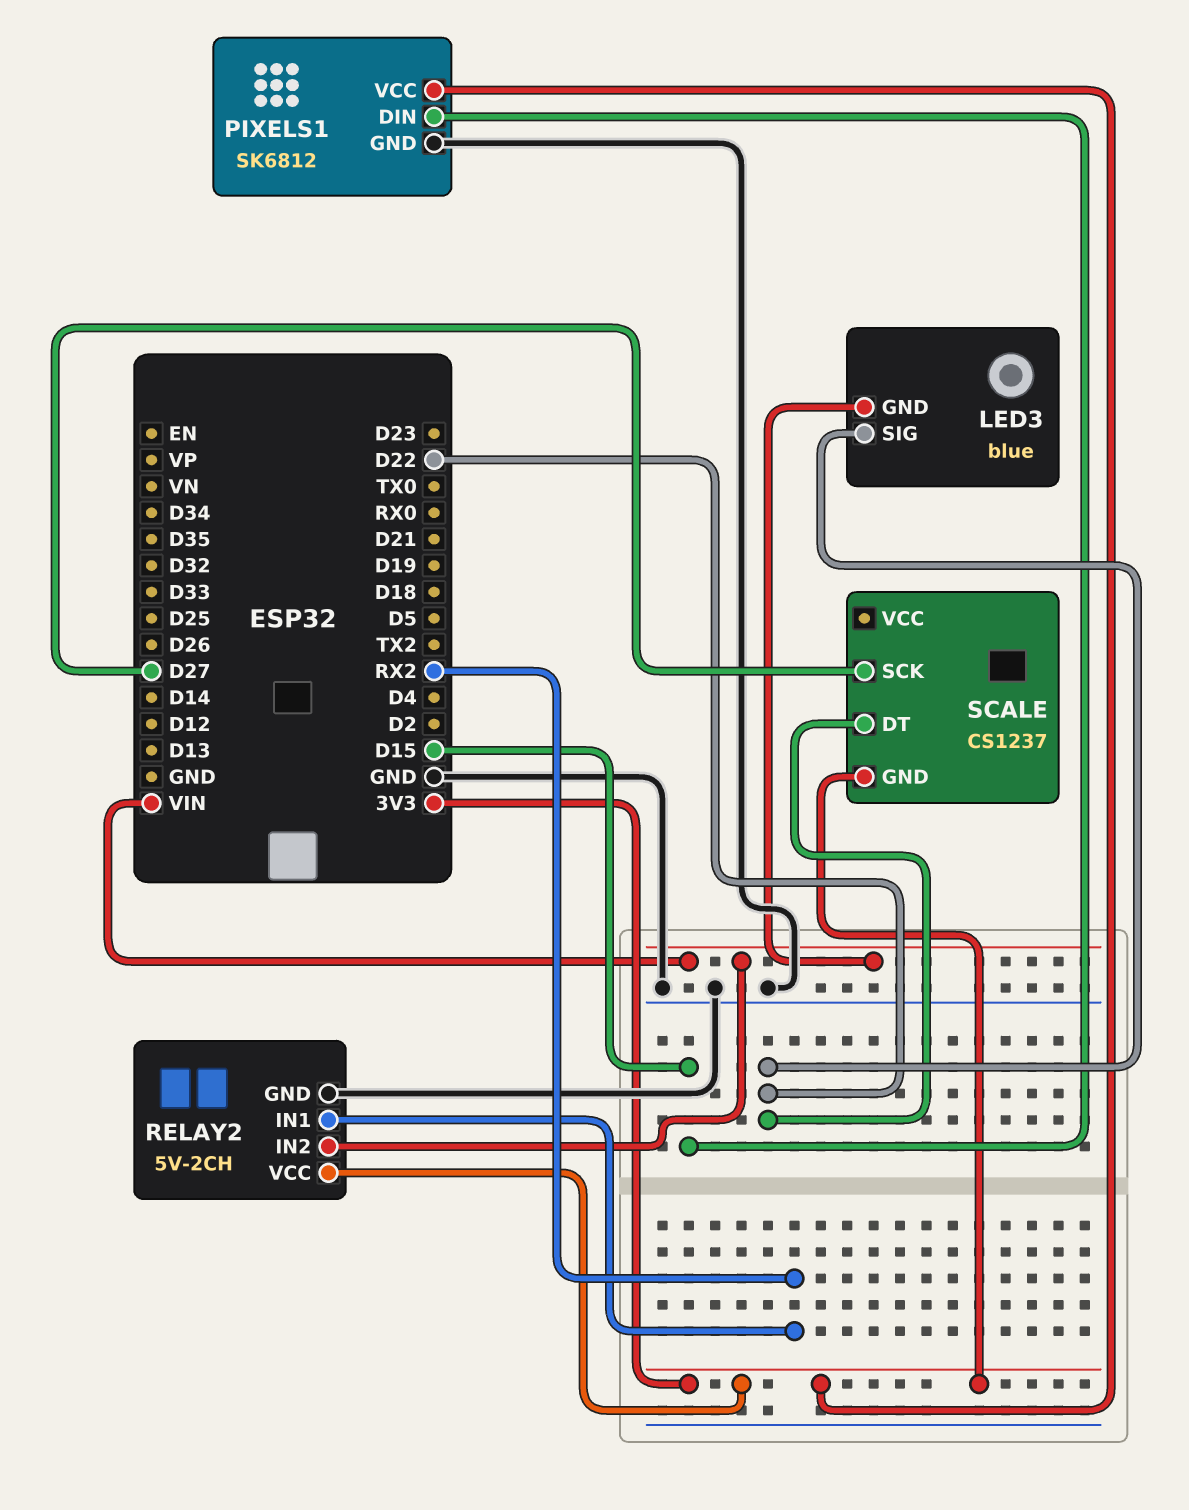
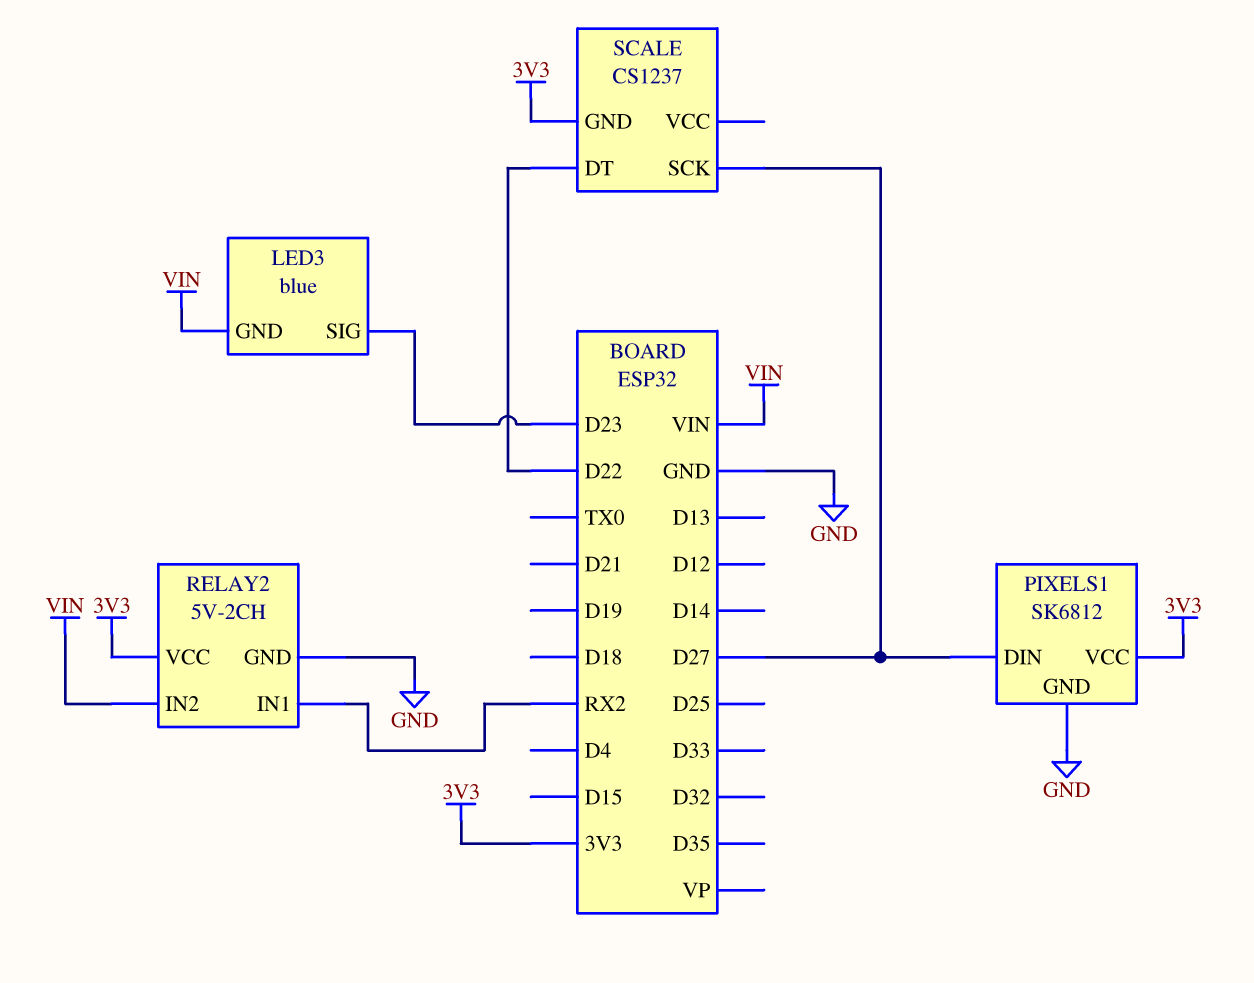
LED3 pin SIG: D22 -> D23
PIXELS1 pin DIN: D15 -> D27

